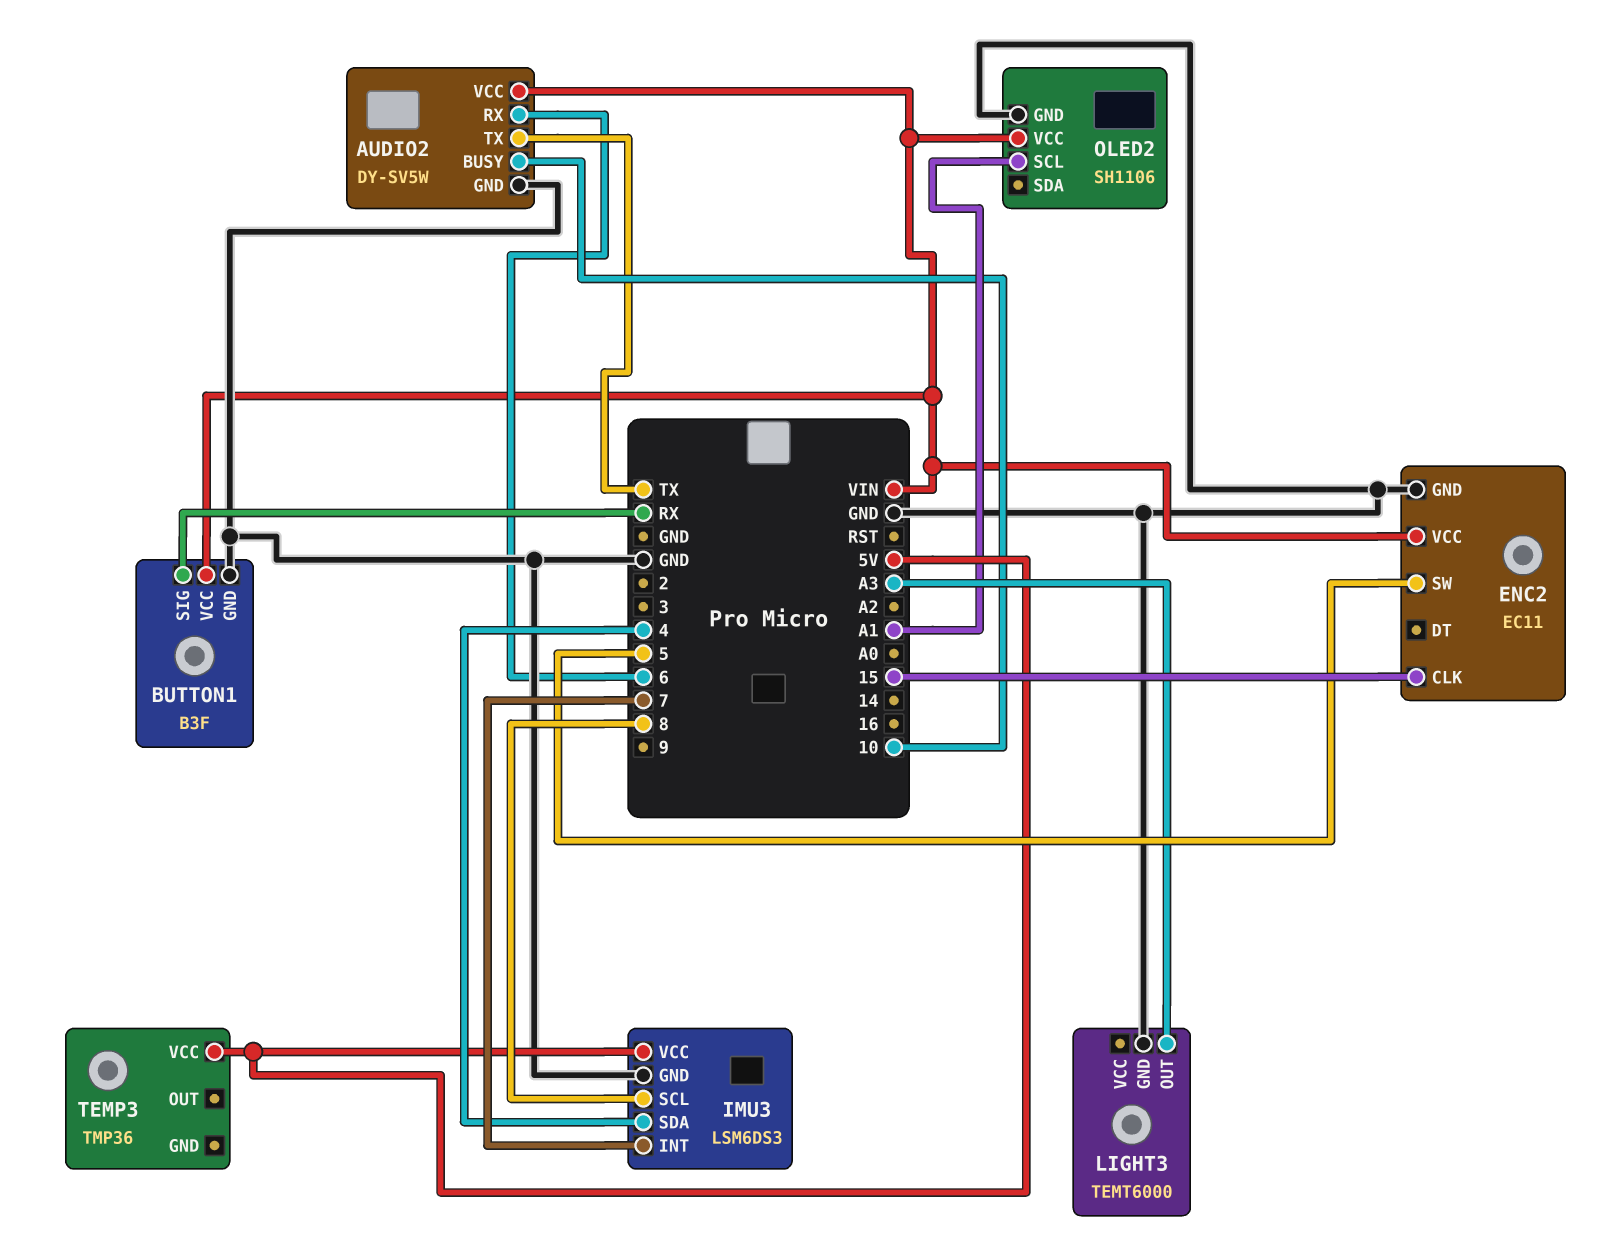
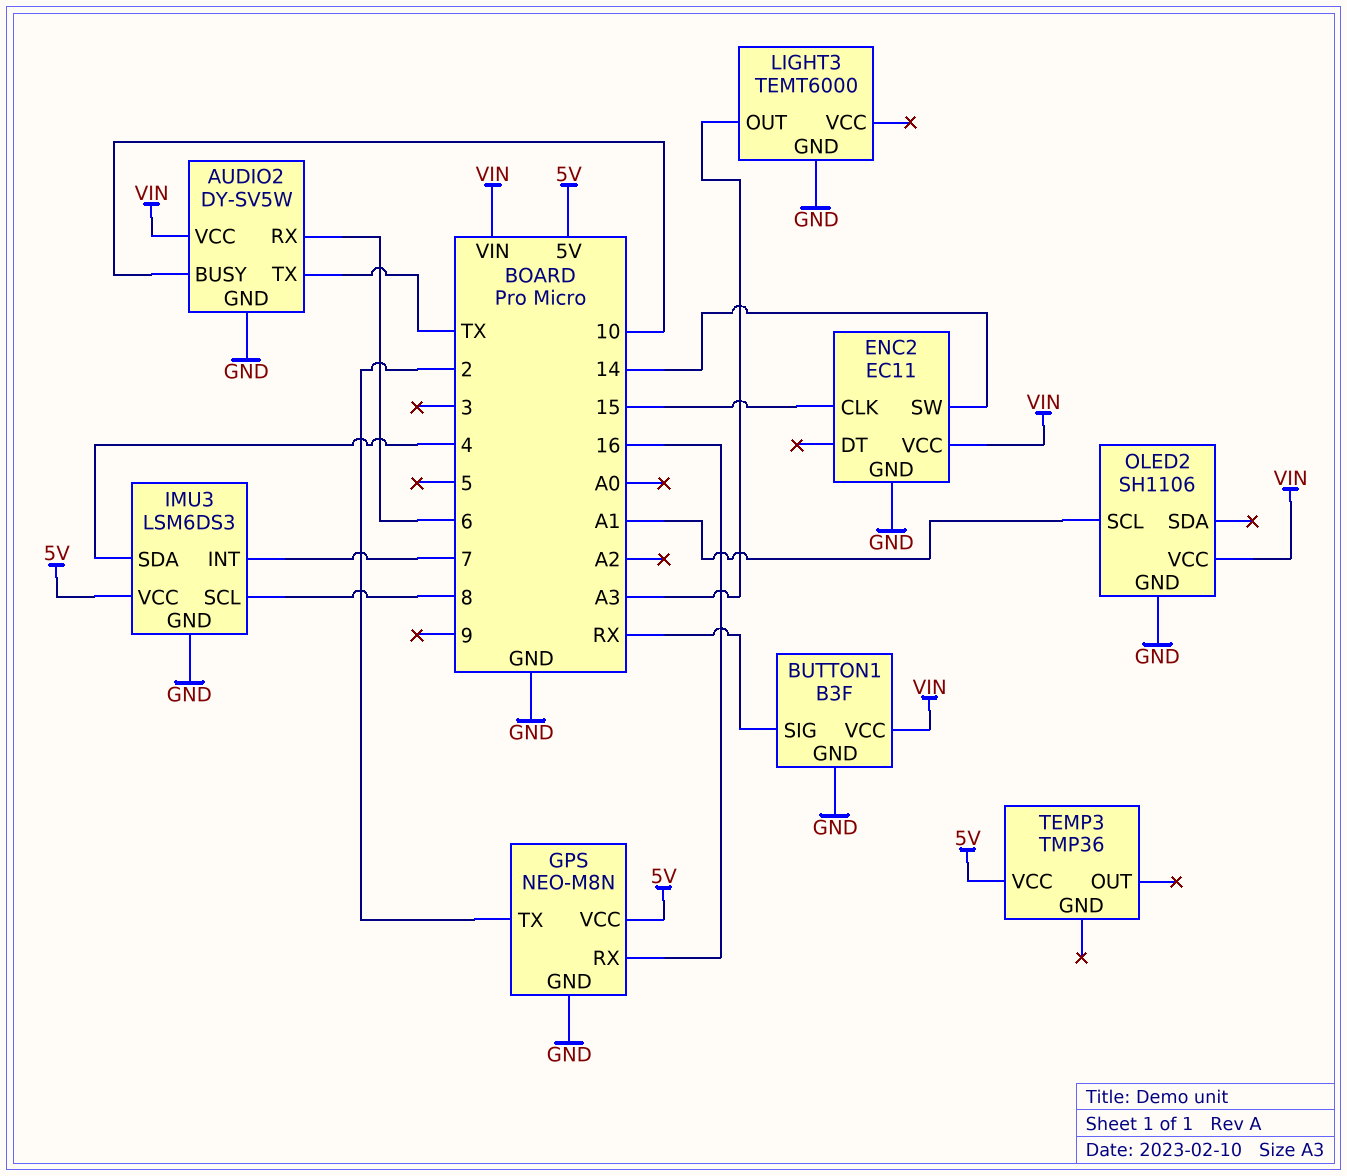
ENC2 pin SW: 5 -> 14
GPS: none -> NEO-M8N
GPS pin GND: none -> GND
GPS pin RX: none -> 16
GPS pin TX: none -> 2
GPS pin VCC: none -> 5V

